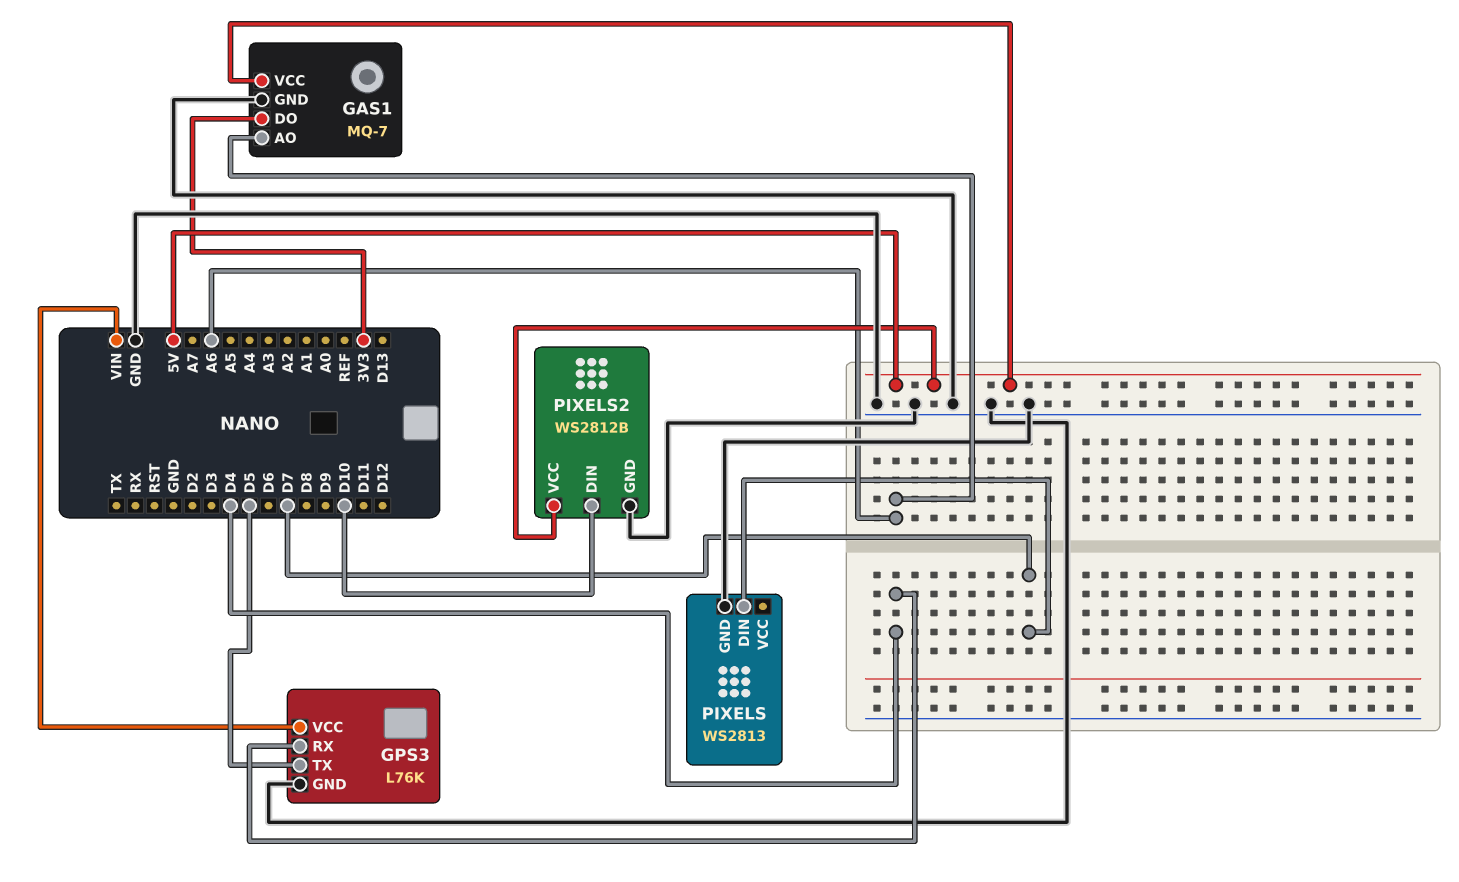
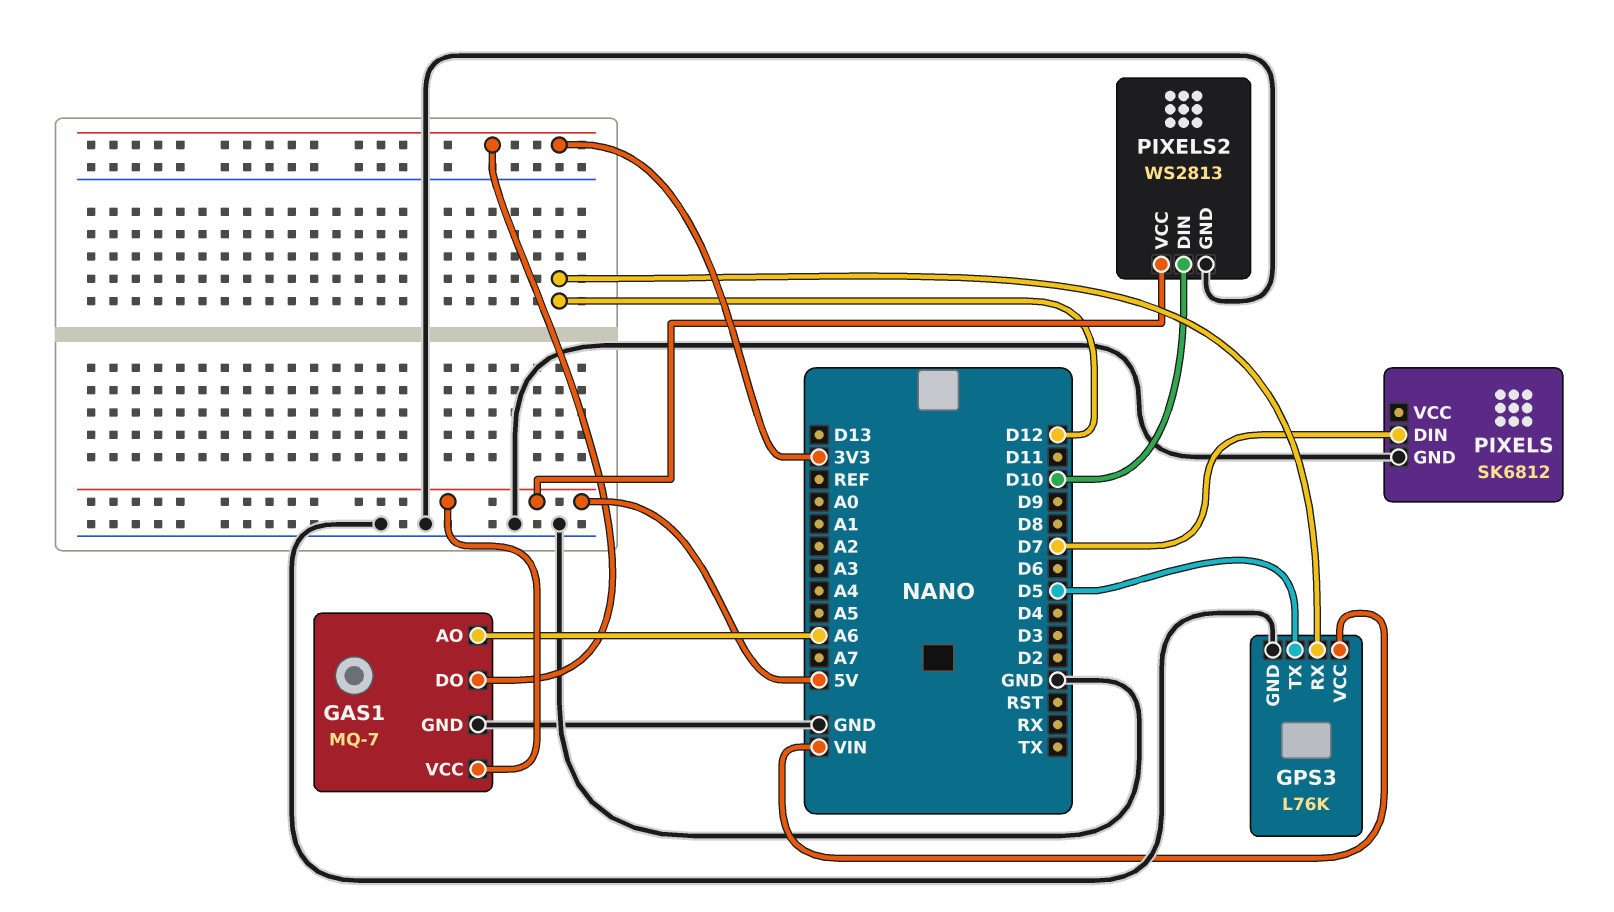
GPS3 pin RX: D4 -> D12
PIXELS: WS2813 -> SK6812
PIXELS2: WS2812B -> WS2813

